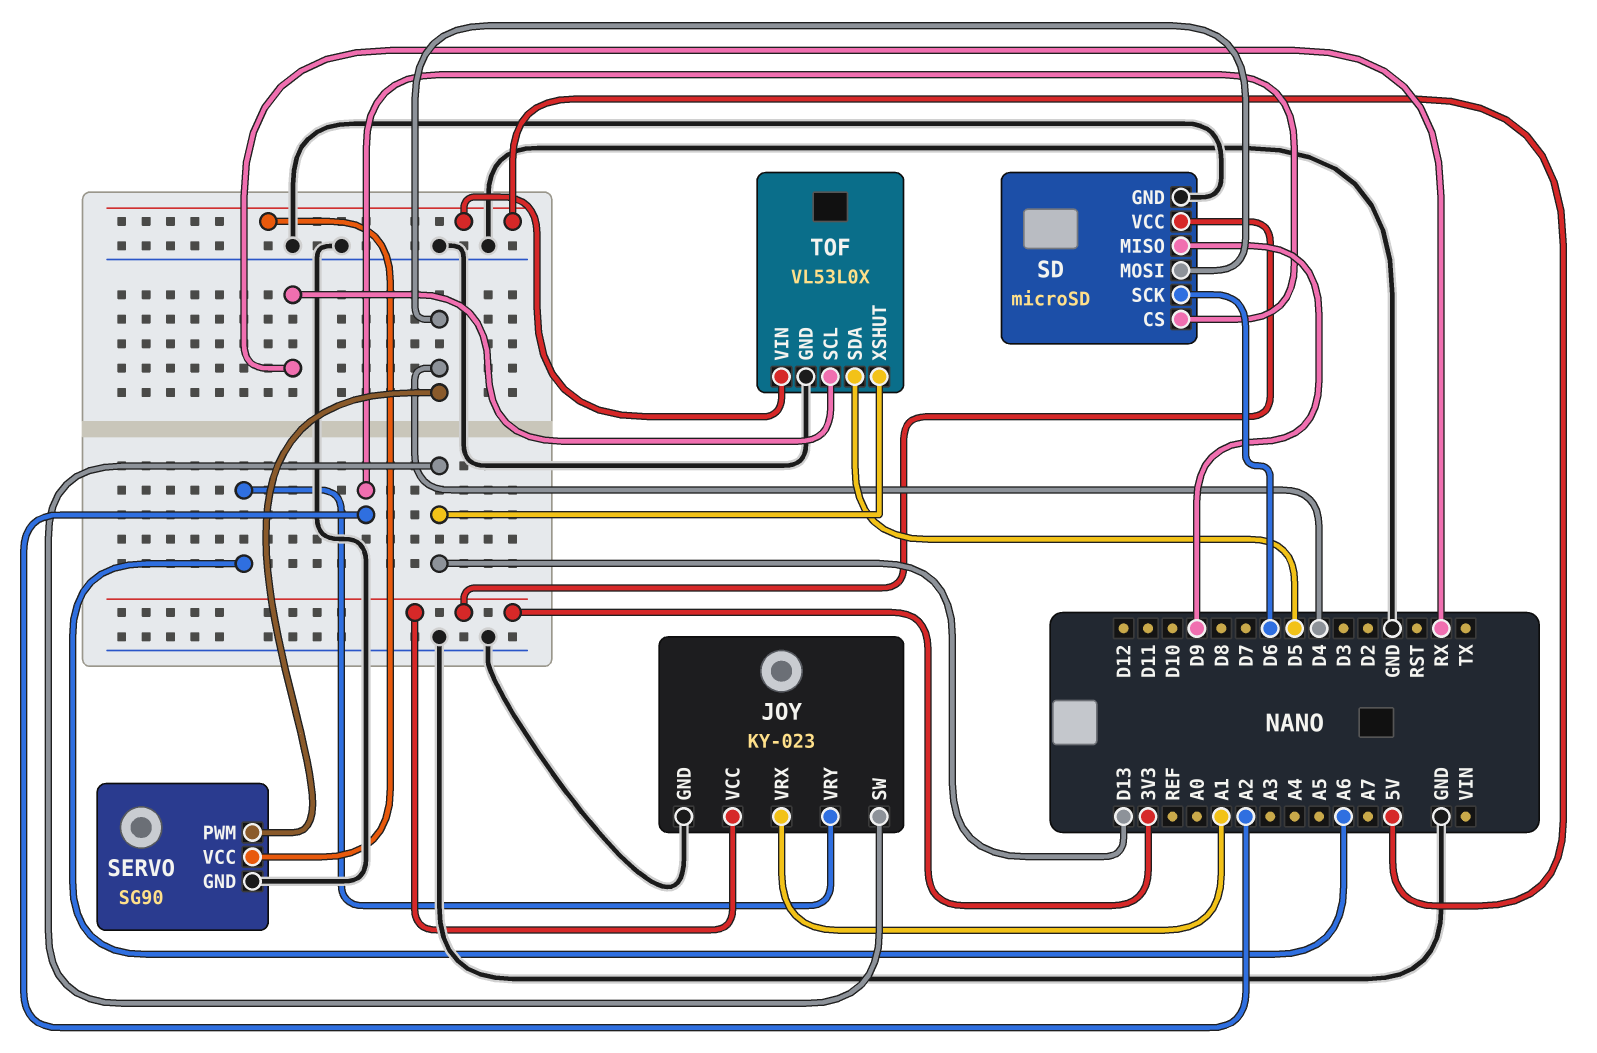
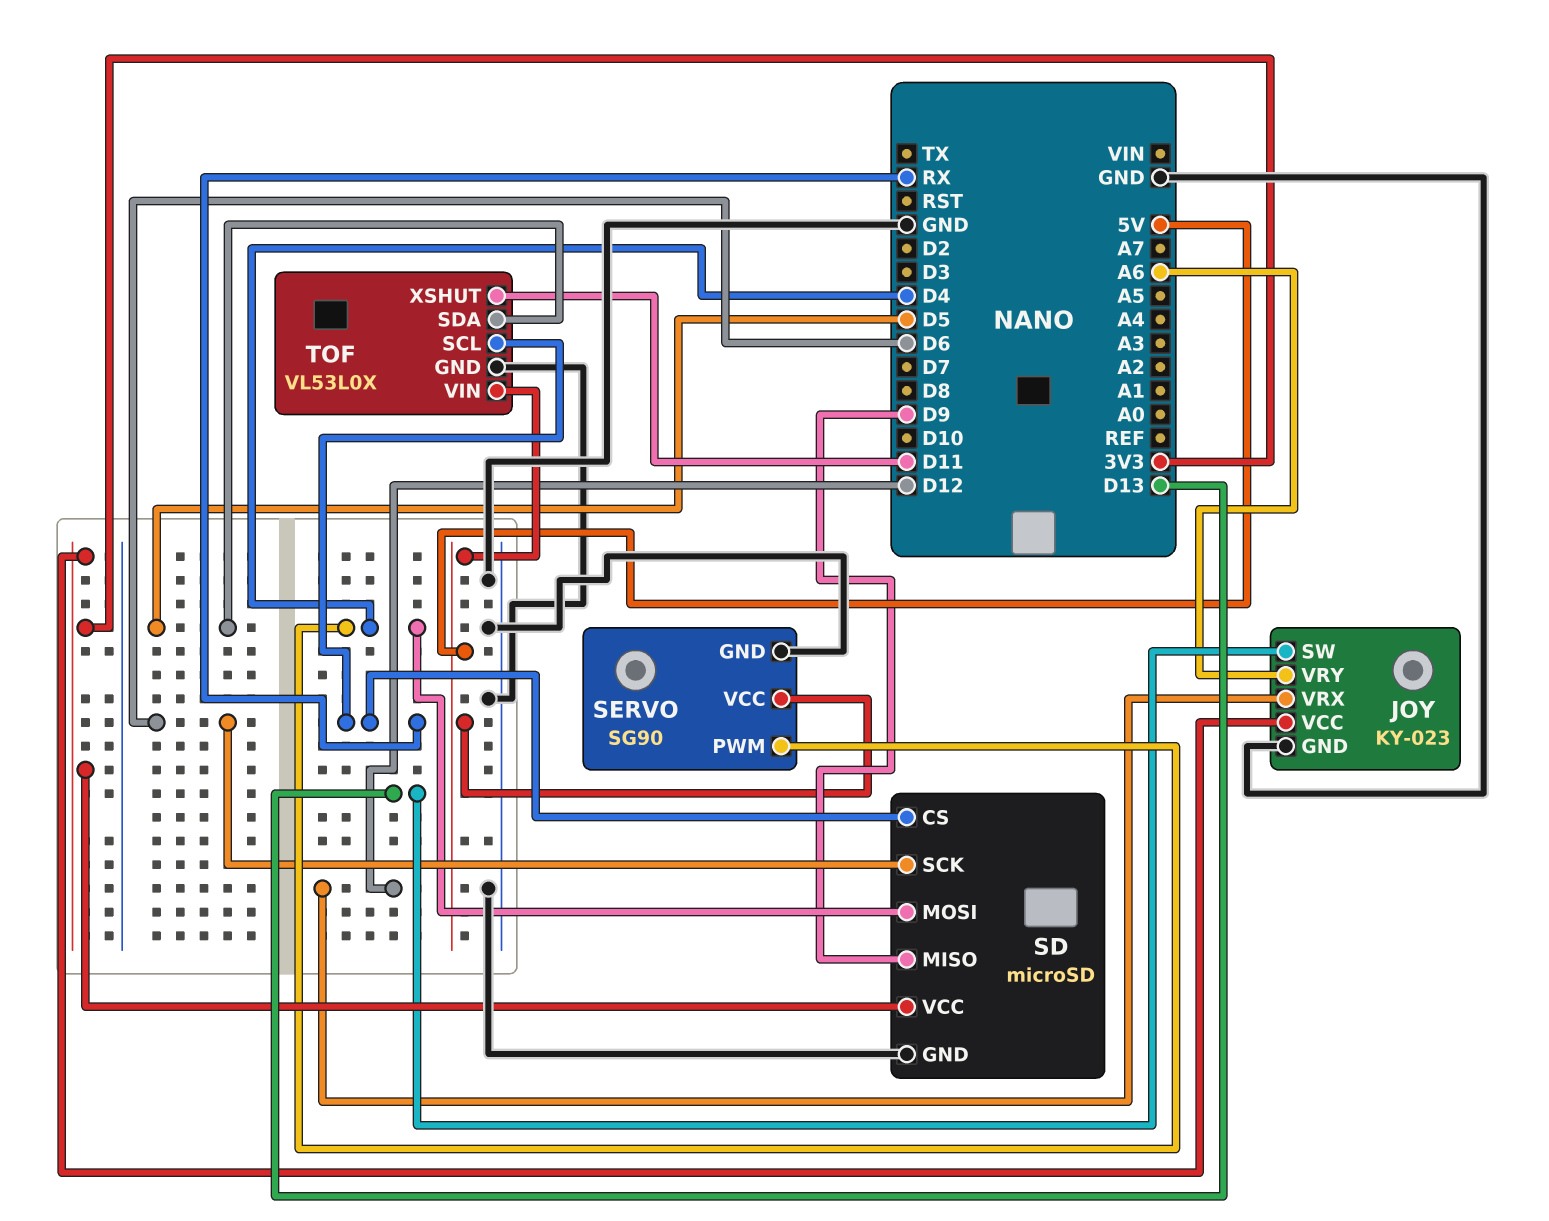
JOY pin VRX: A1 -> D12
SD pin CS: A2 -> RX
TOF pin XSHUT: D13 -> D11

